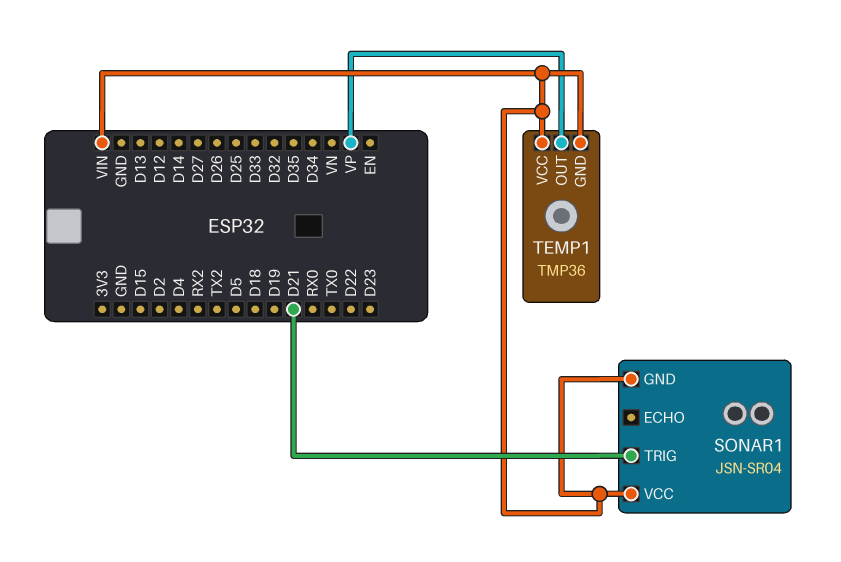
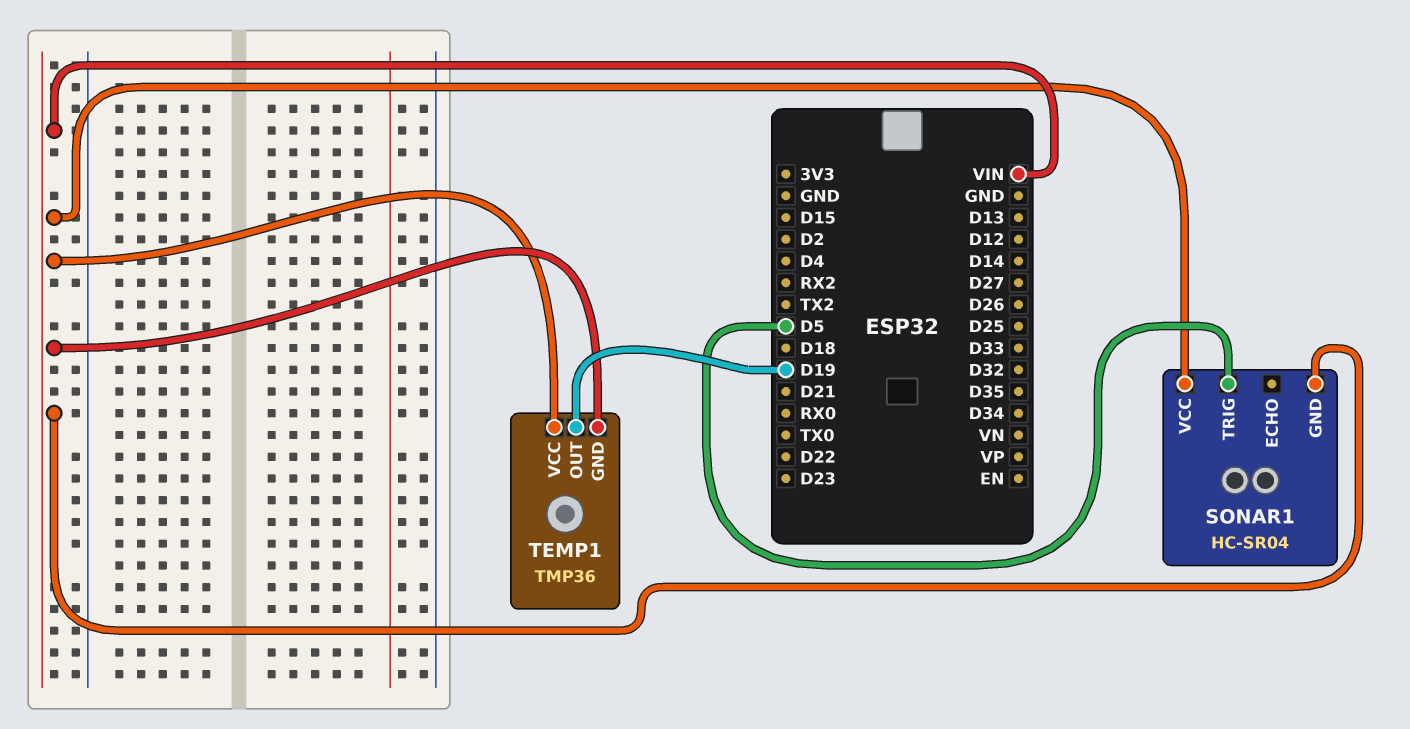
SONAR1: JSN-SR04 -> HC-SR04
SONAR1 pin TRIG: D21 -> D5
TEMP1 pin OUT: VP -> D19

